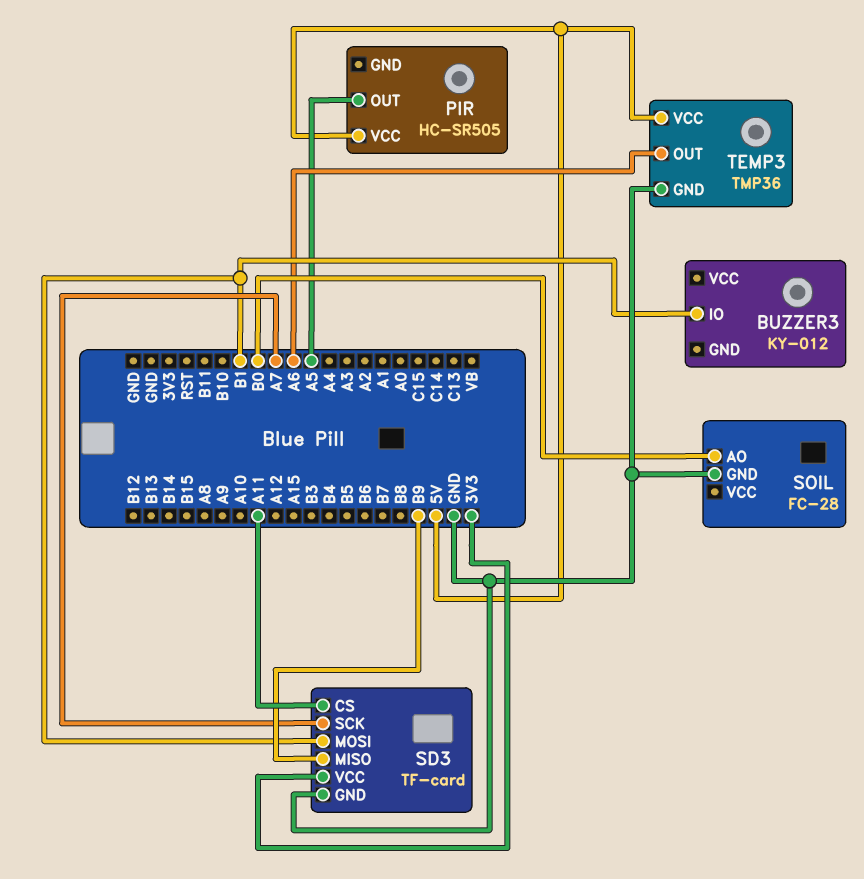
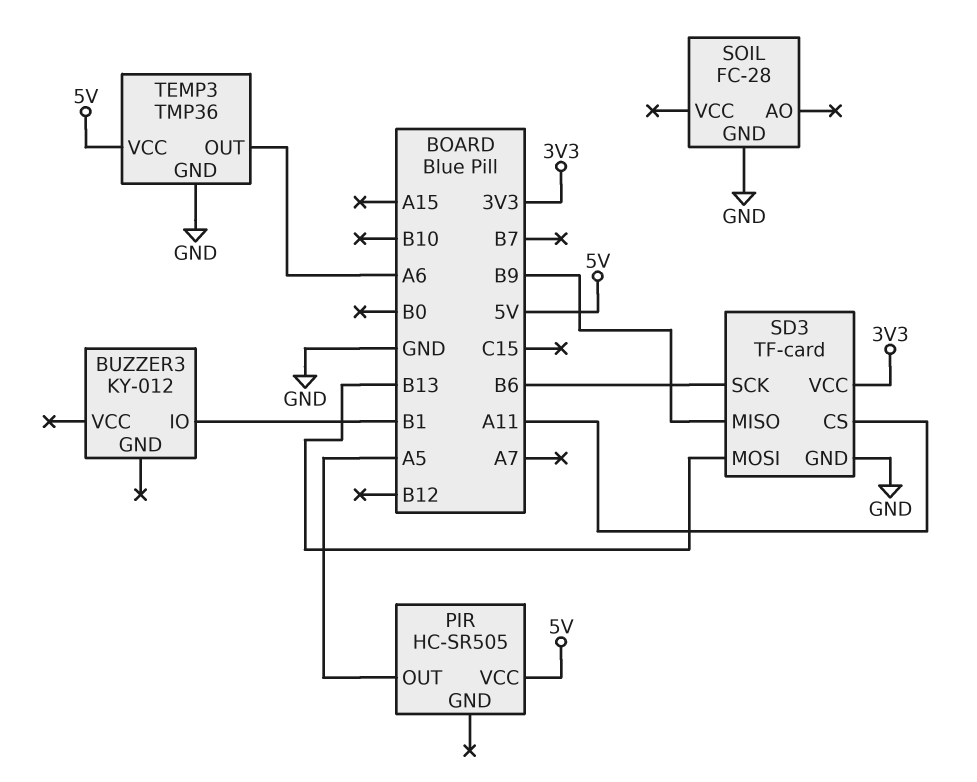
SD3 pin MOSI: B1 -> B13
SD3 pin SCK: A7 -> B6
SOIL pin AO: B0 -> none

